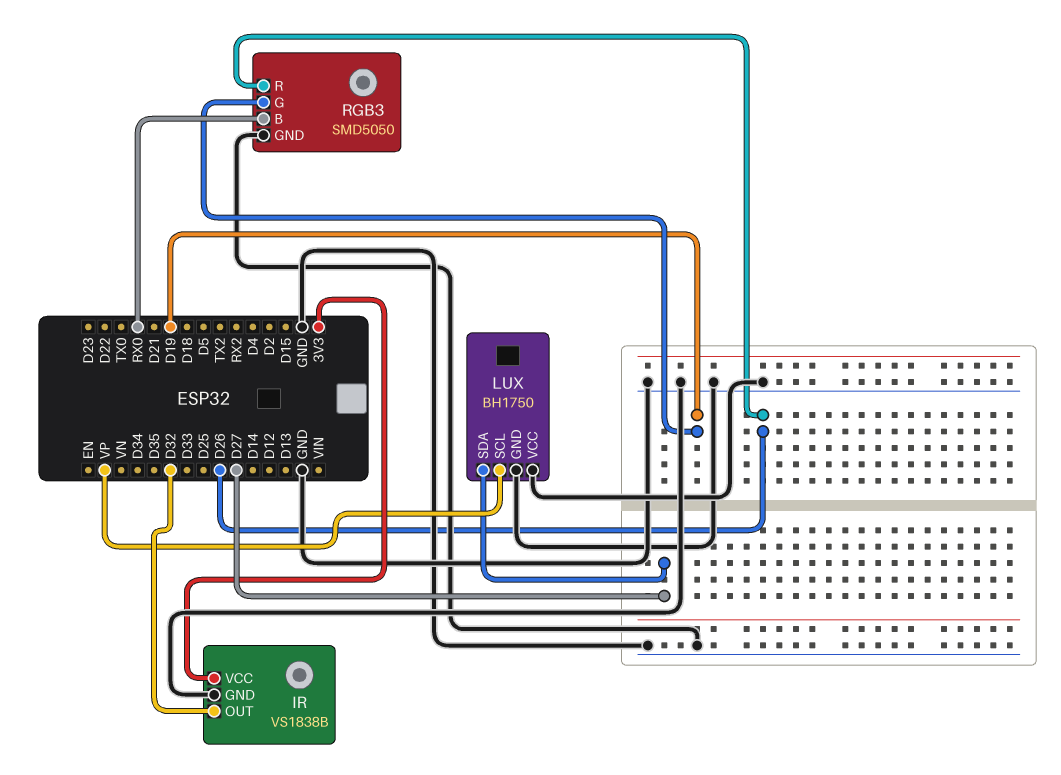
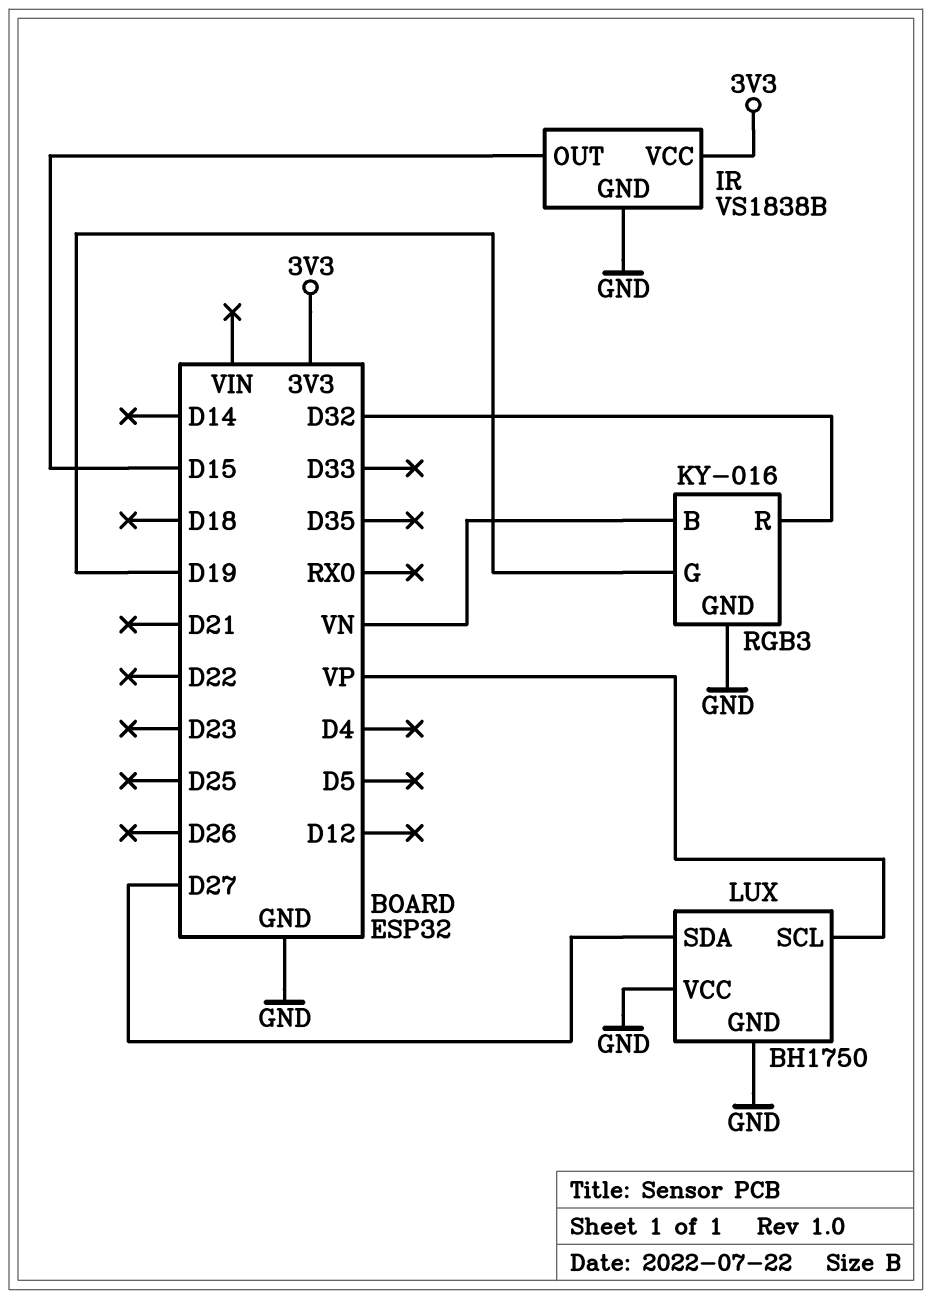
IR pin OUT: D32 -> D15
RGB3: SMD5050 -> KY-016
RGB3 pin B: RX0 -> VN
RGB3 pin R: D26 -> D32

